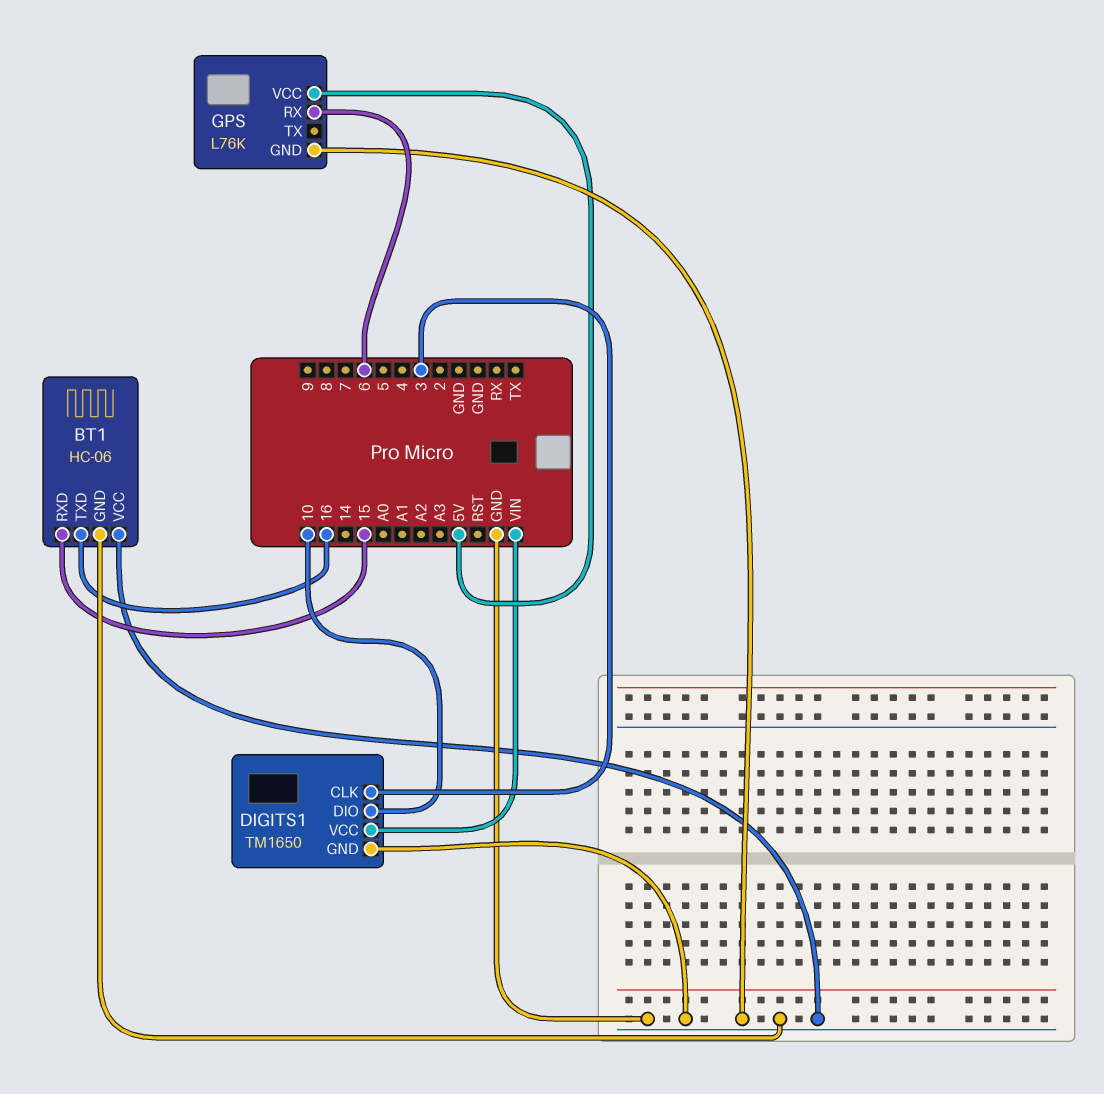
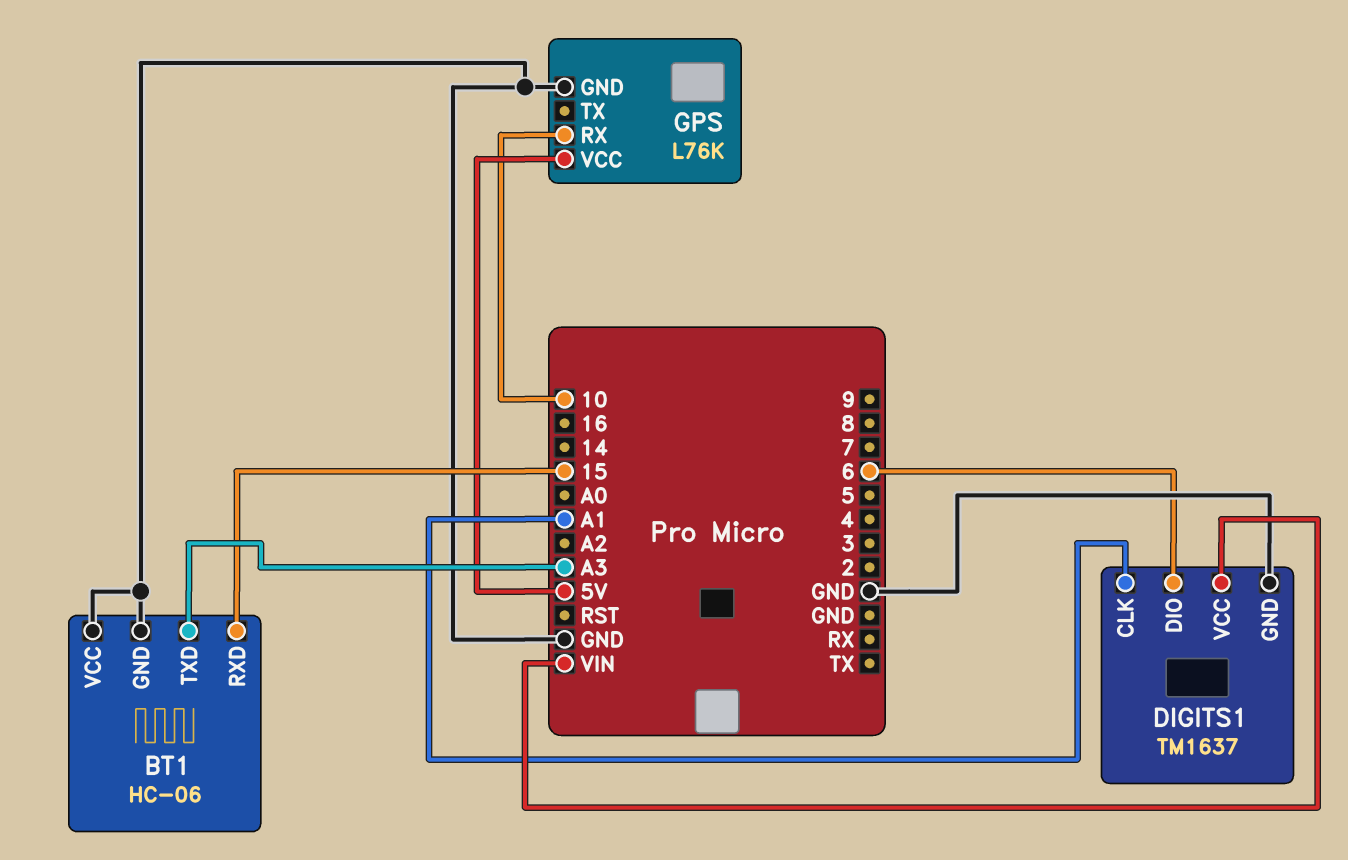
BT1 pin TXD: 16 -> A3
DIGITS1: TM1650 -> TM1637
DIGITS1 pin CLK: 3 -> A1
DIGITS1 pin DIO: 10 -> 6
GPS pin RX: 6 -> 10

